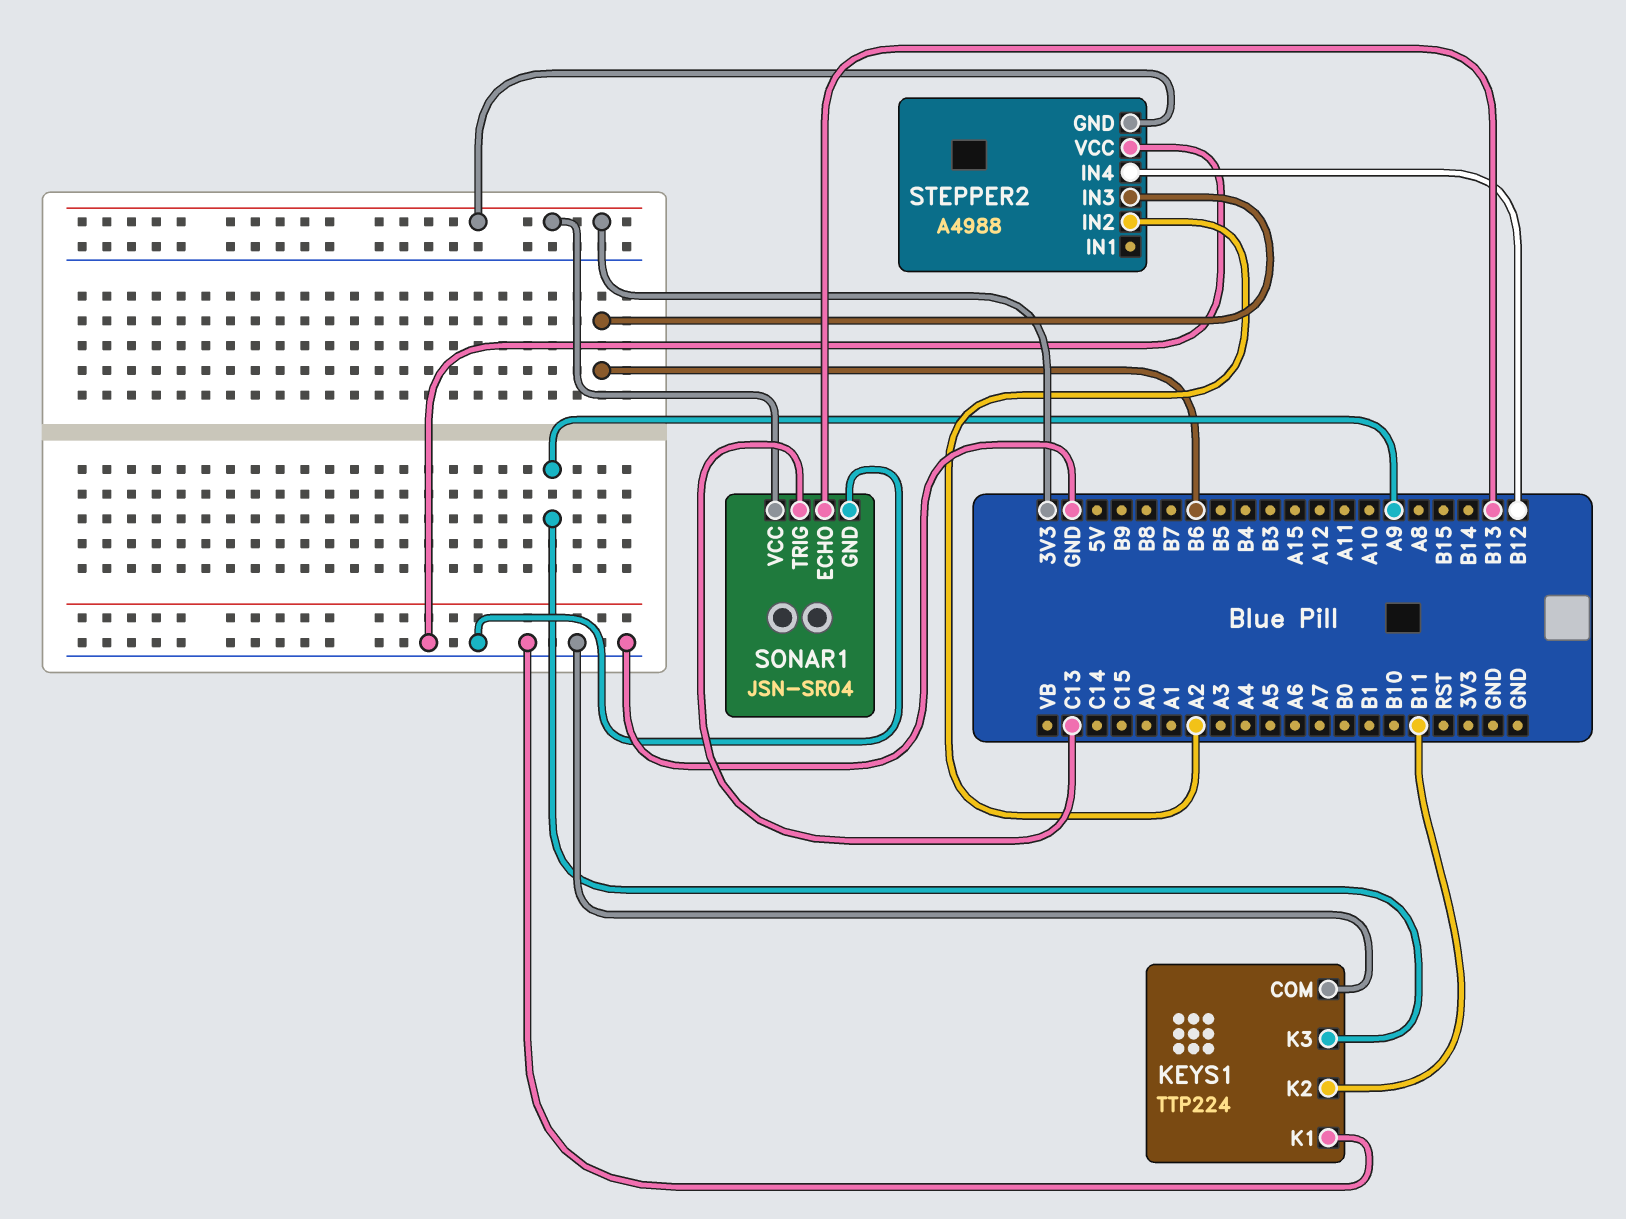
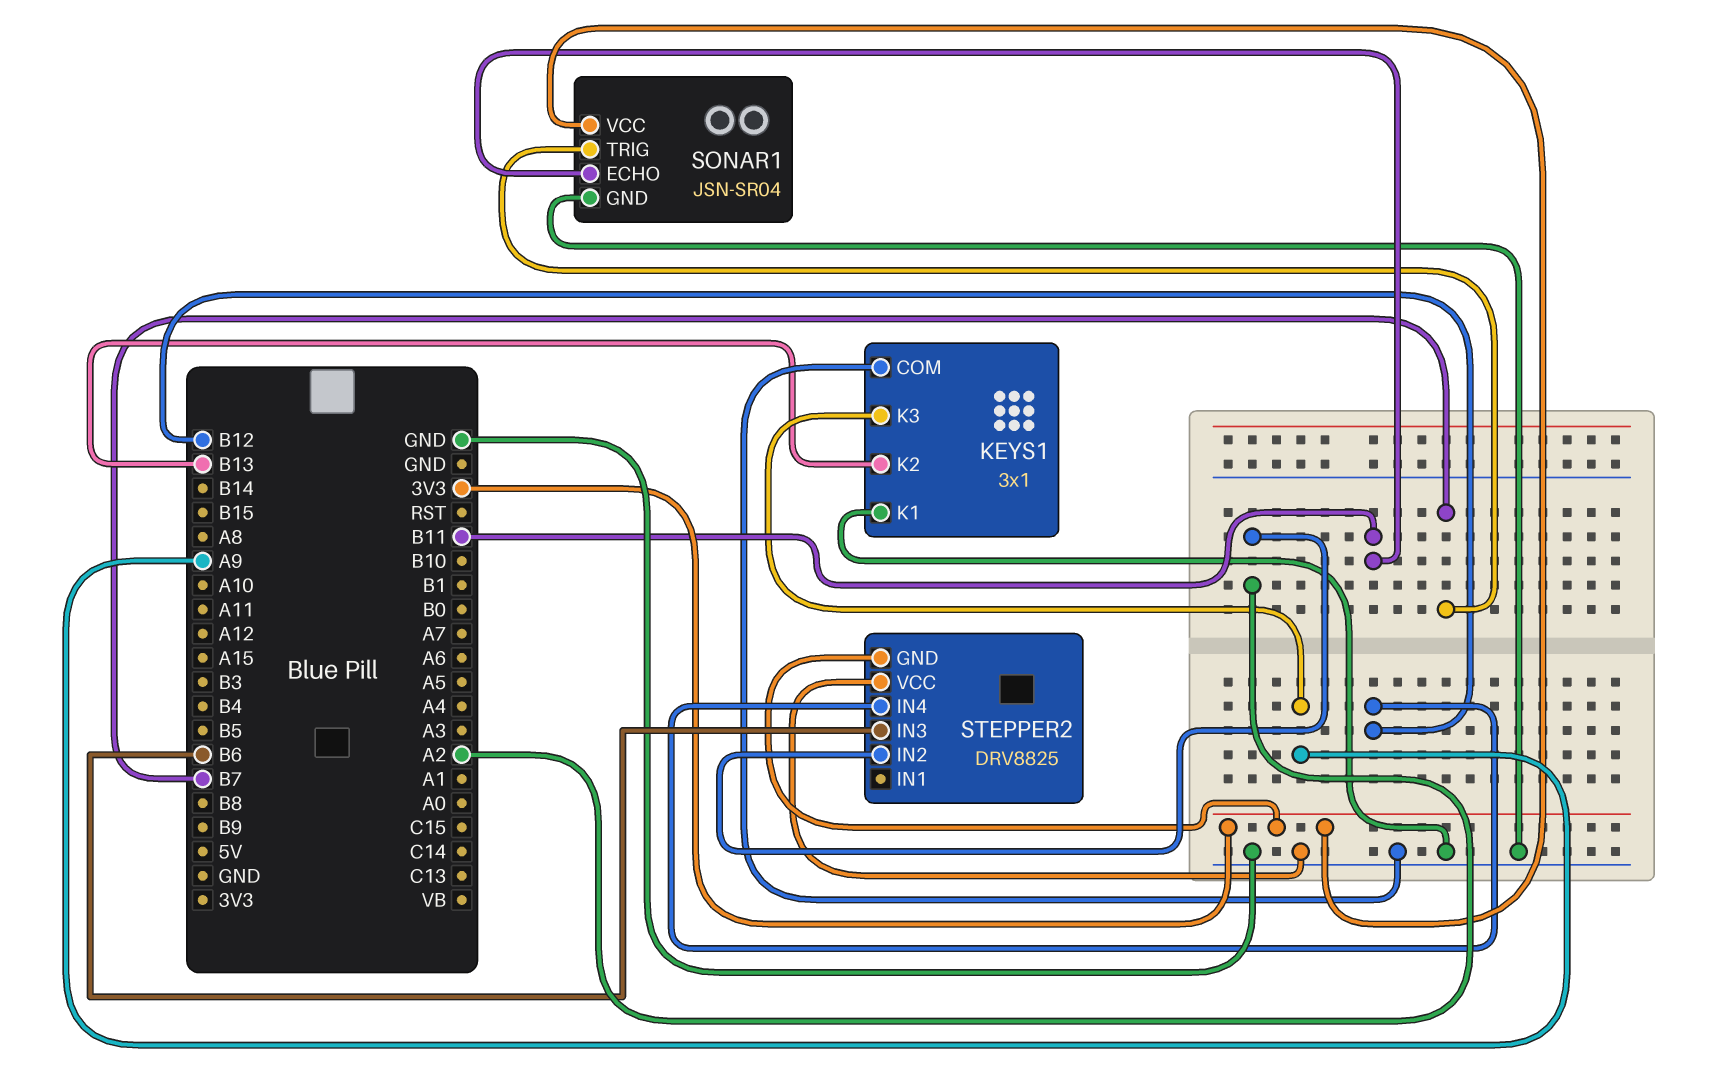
KEYS1: TTP224 -> 3x1
KEYS1 pin K2: B11 -> B13
SONAR1 pin ECHO: B13 -> B11
SONAR1 pin TRIG: C13 -> B7
STEPPER2: A4988 -> DRV8825

